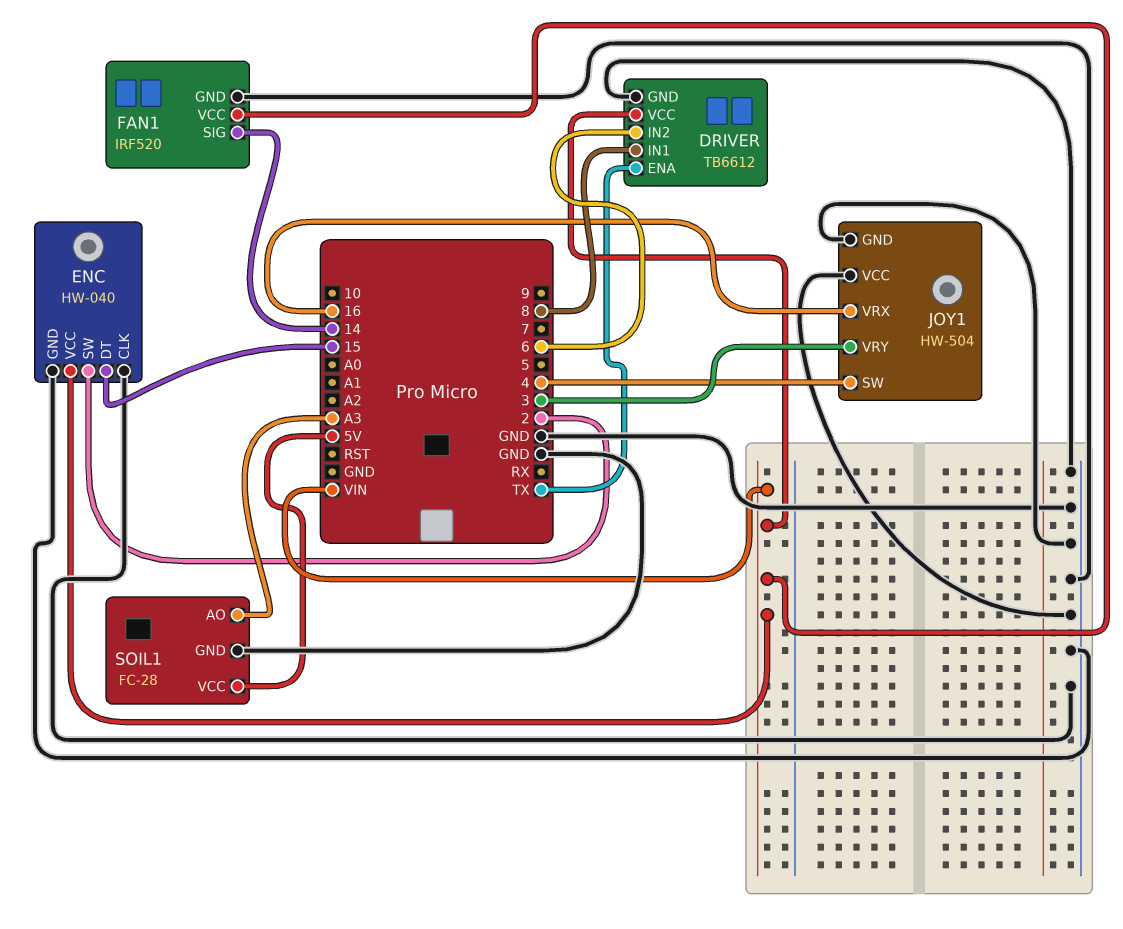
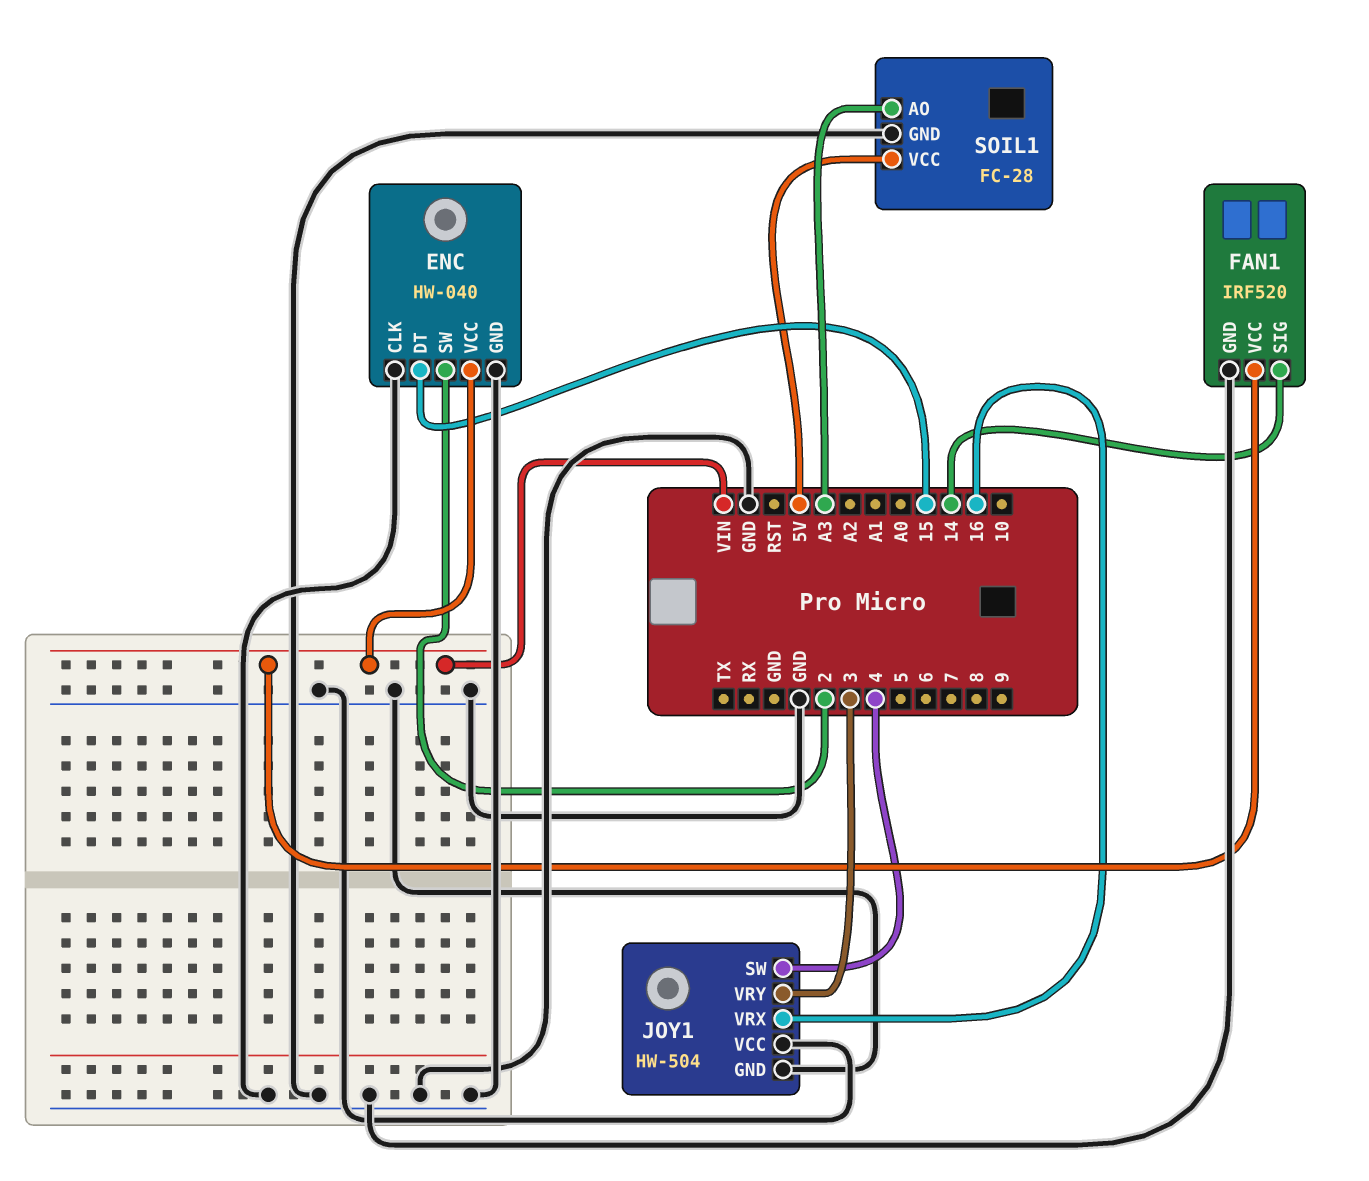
DRIVER: TB6612 -> none
DRIVER pin ENA: TX -> none
DRIVER pin GND: GND -> none
DRIVER pin IN1: 8 -> none
DRIVER pin IN2: 6 -> none
DRIVER pin VCC: VIN -> none

